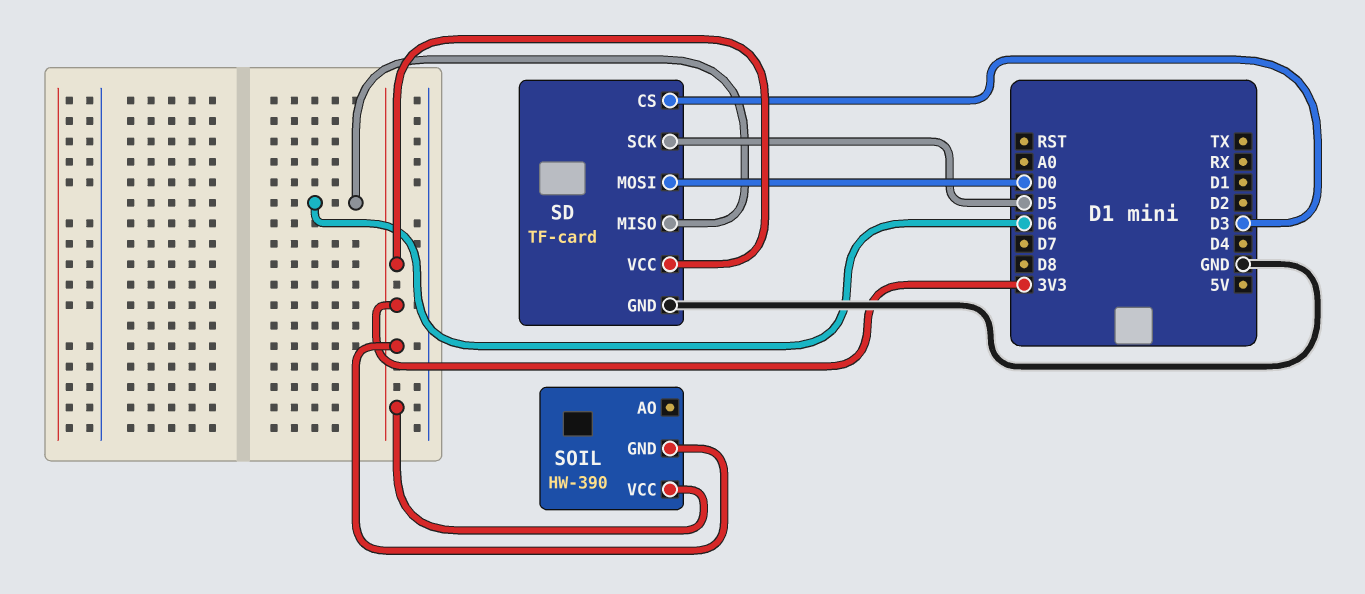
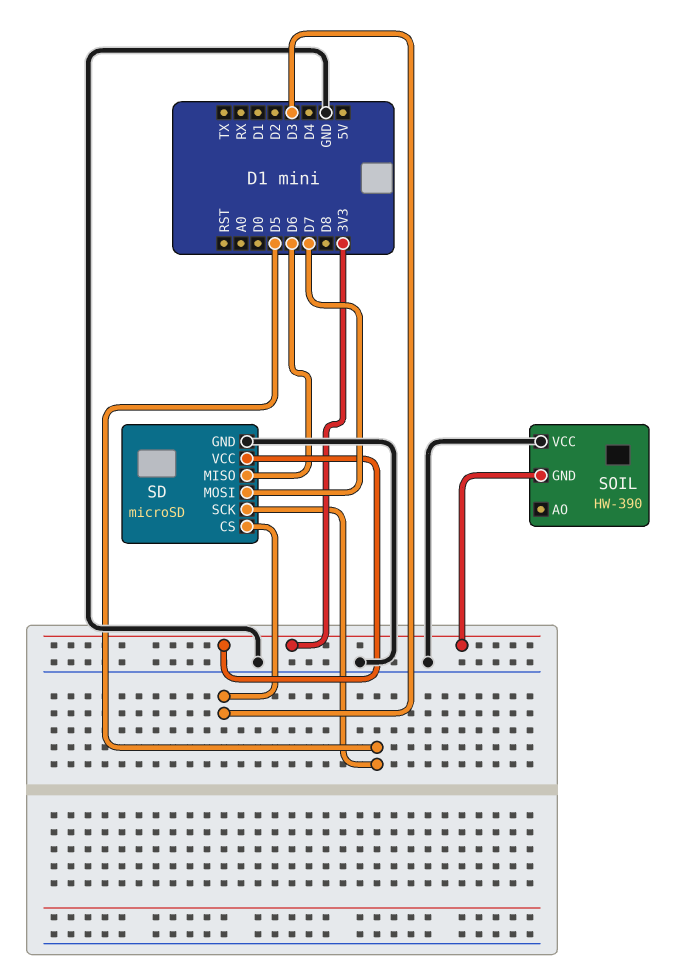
SD: TF-card -> microSD
SD pin MOSI: D0 -> D7
SOIL pin VCC: 3V3 -> GND

